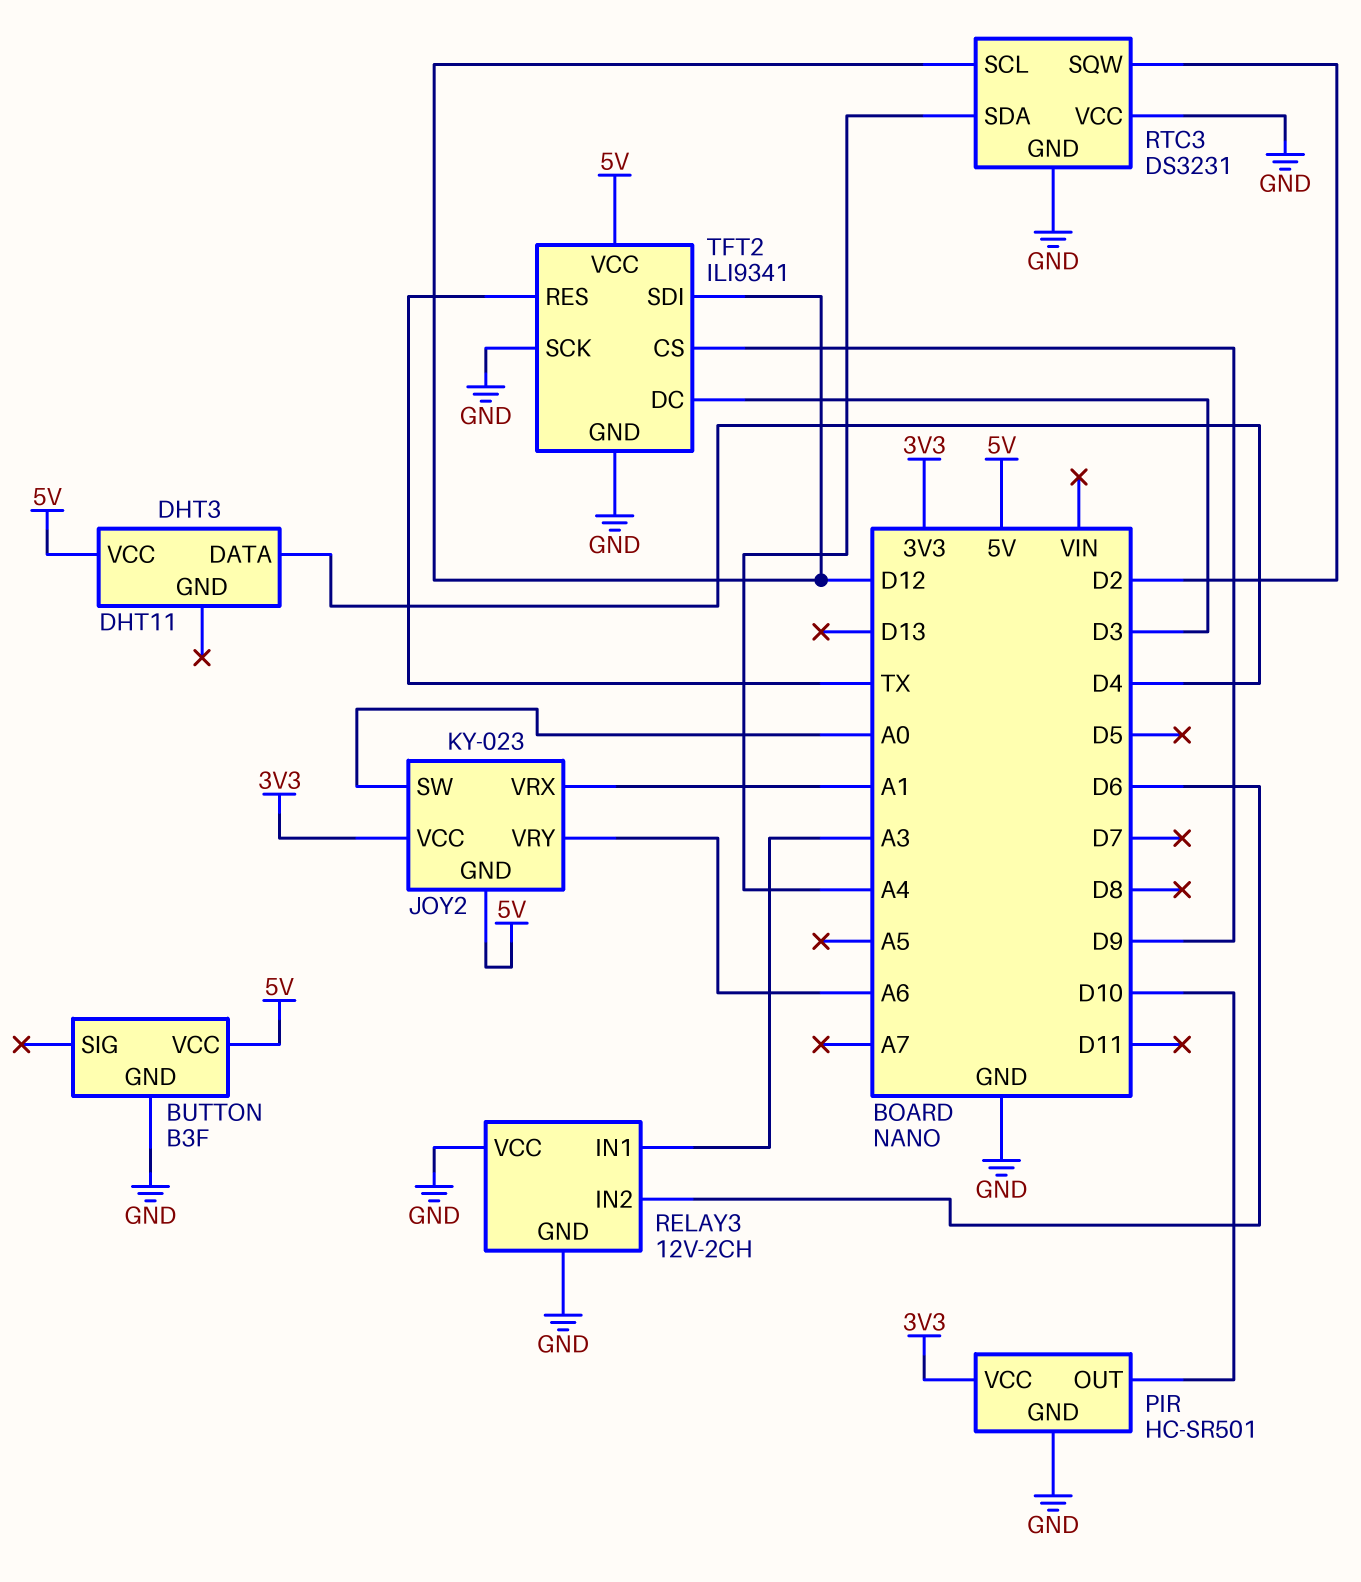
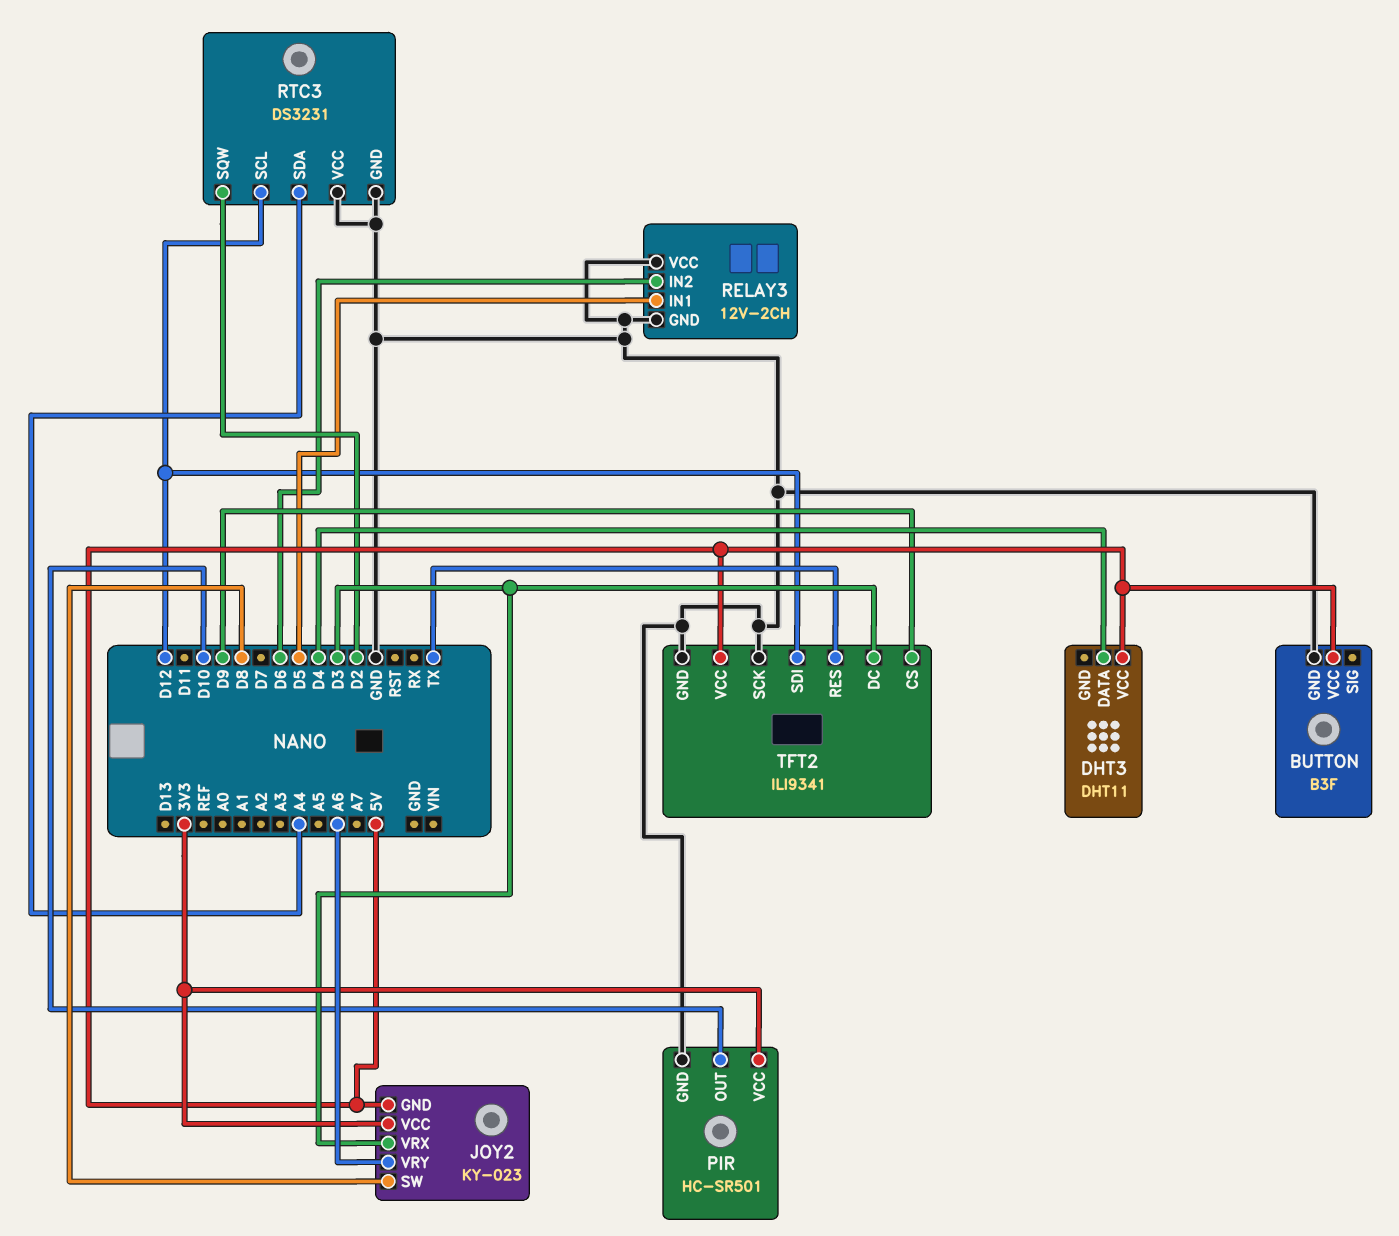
JOY2 pin SW: A0 -> D8
JOY2 pin VRX: A1 -> D3
RELAY3 pin IN1: A3 -> D5

